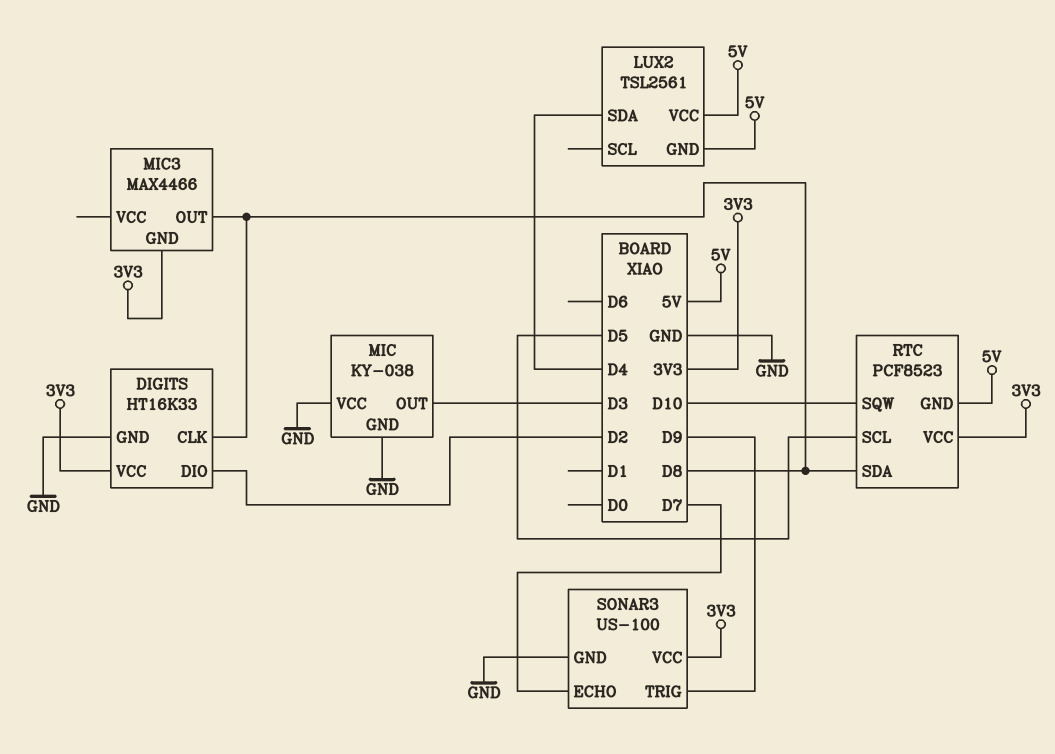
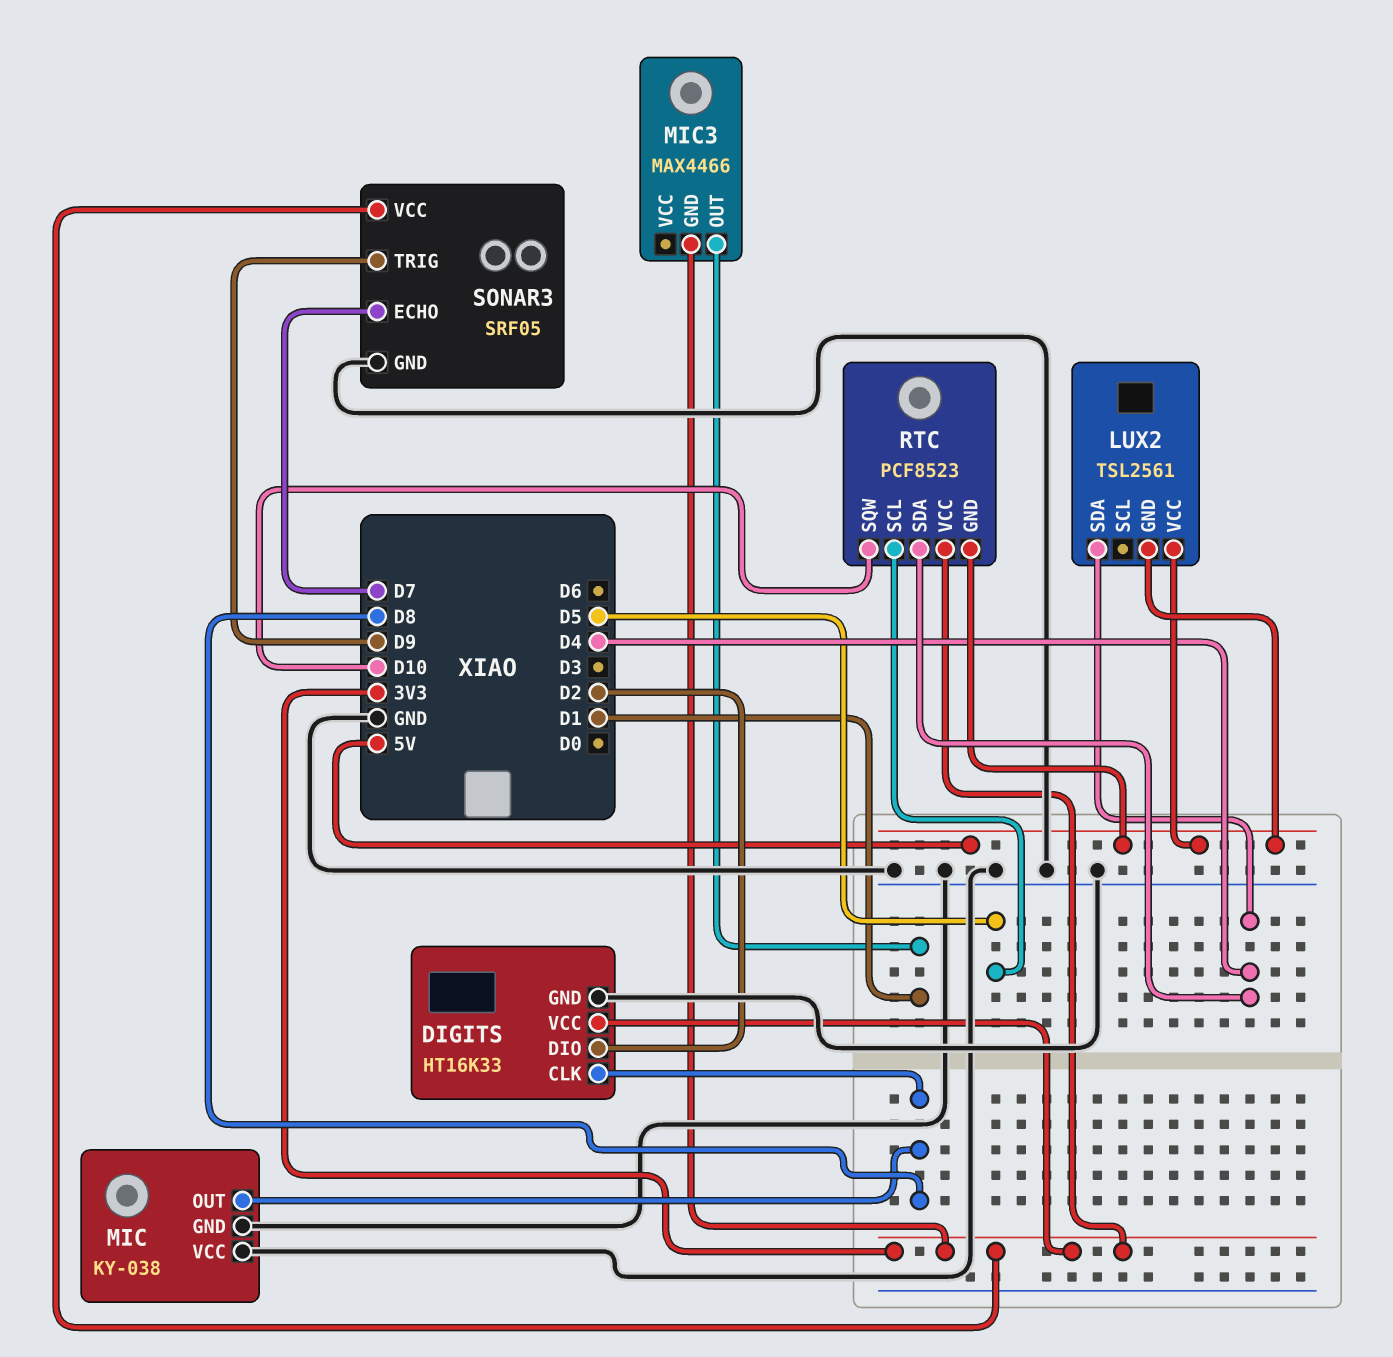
MIC pin OUT: D3 -> D8
MIC3 pin OUT: D8 -> D1
RTC pin SDA: D8 -> D4
SONAR3: US-100 -> SRF05

